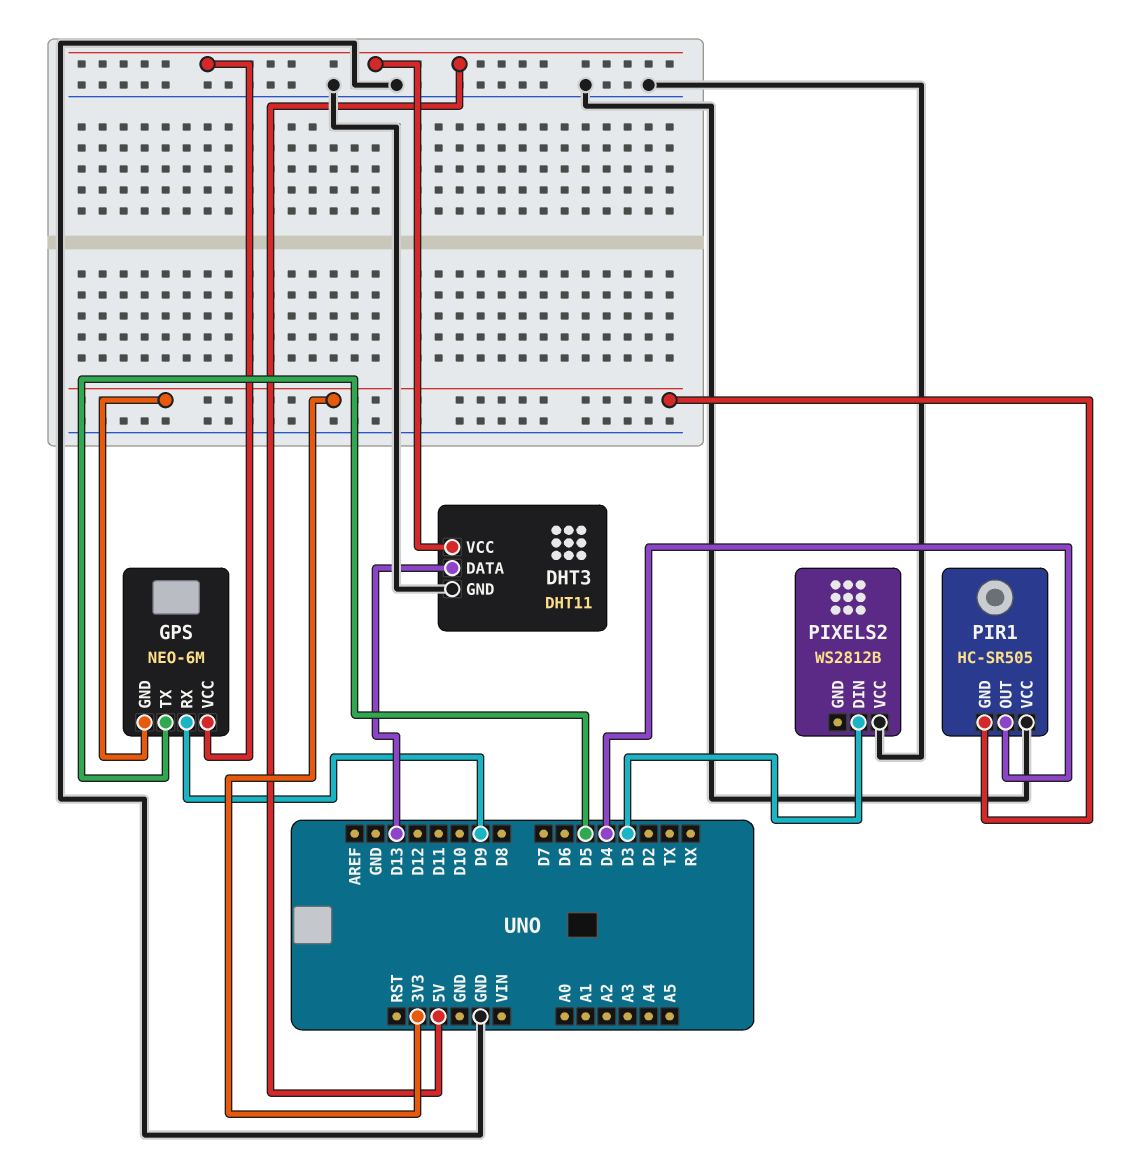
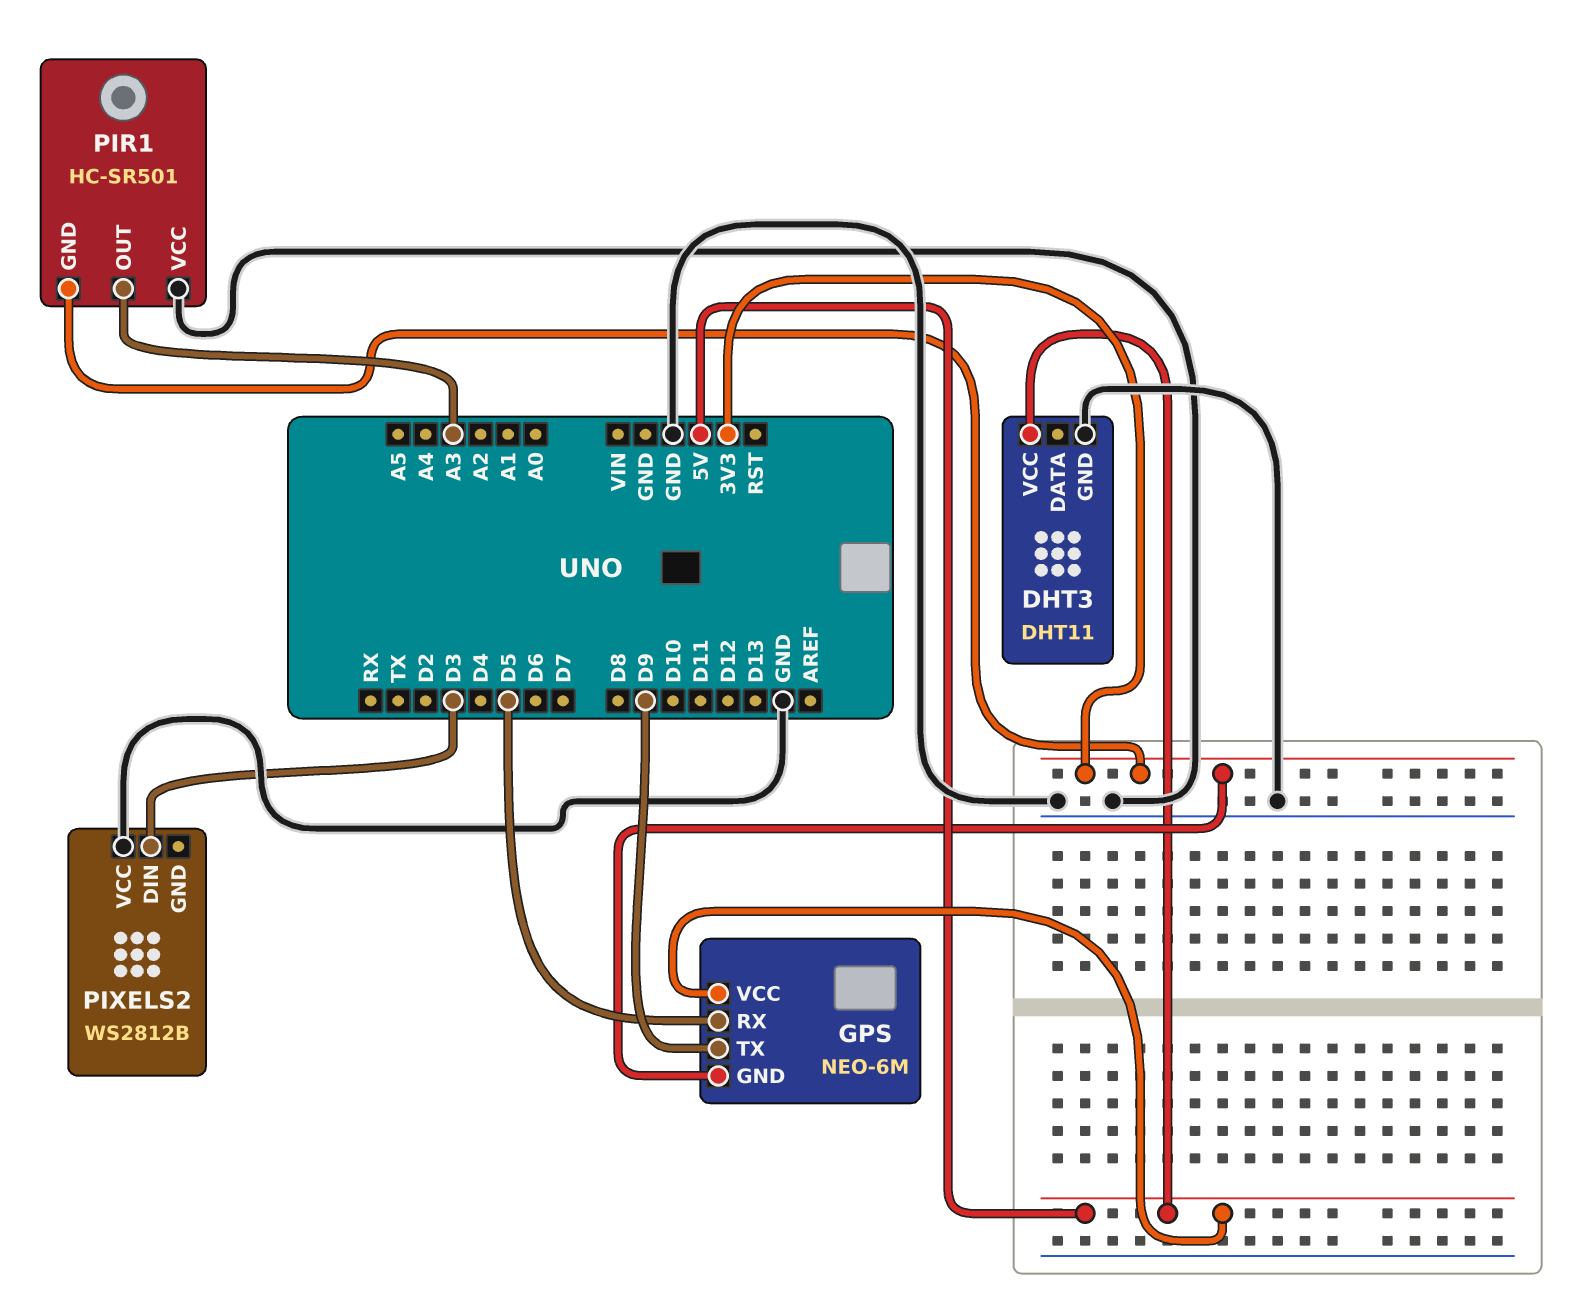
DHT3 pin DATA: D13 -> none
GPS pin RX: D9 -> D5
GPS pin TX: D5 -> D9
PIR1: HC-SR505 -> HC-SR501
PIR1 pin OUT: D4 -> A3

